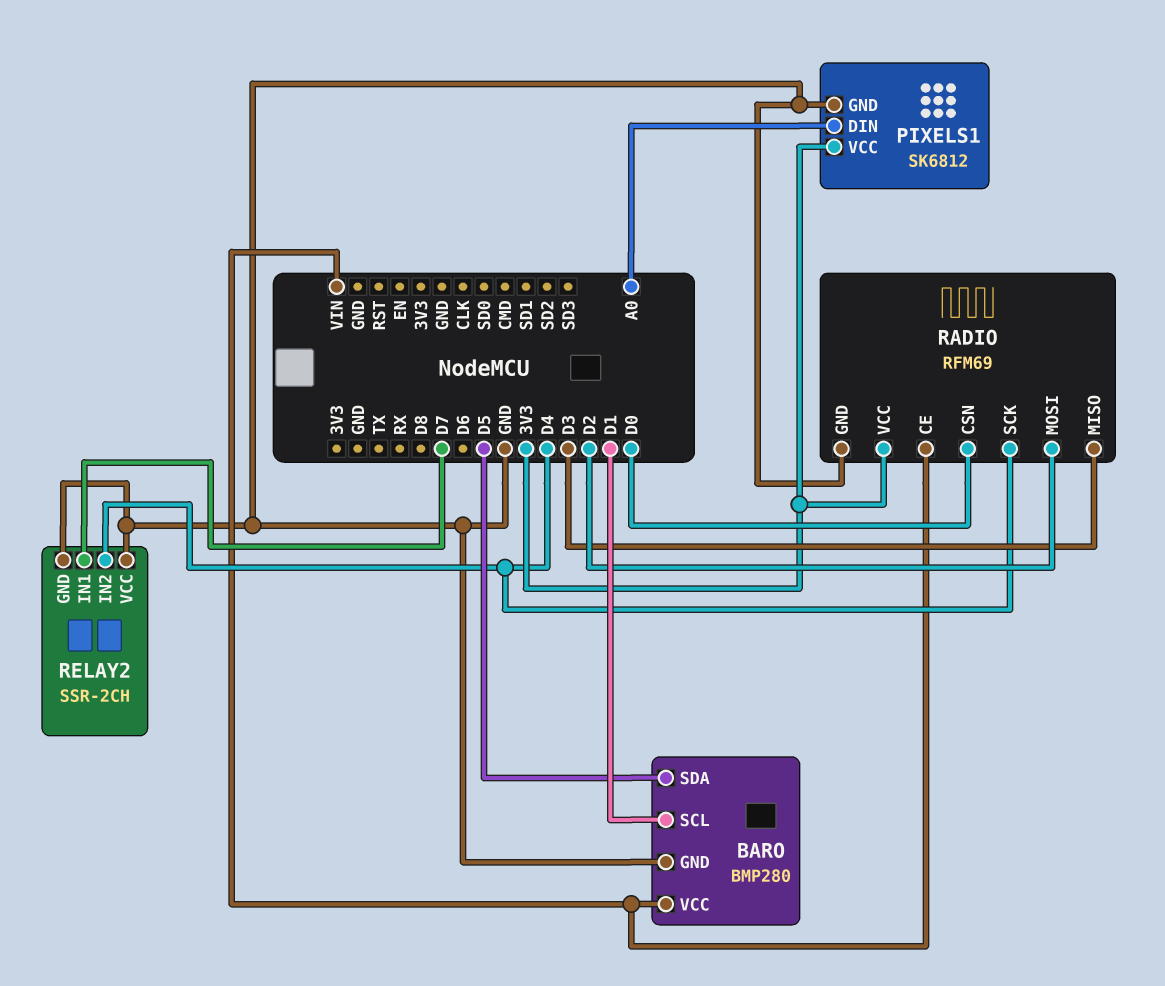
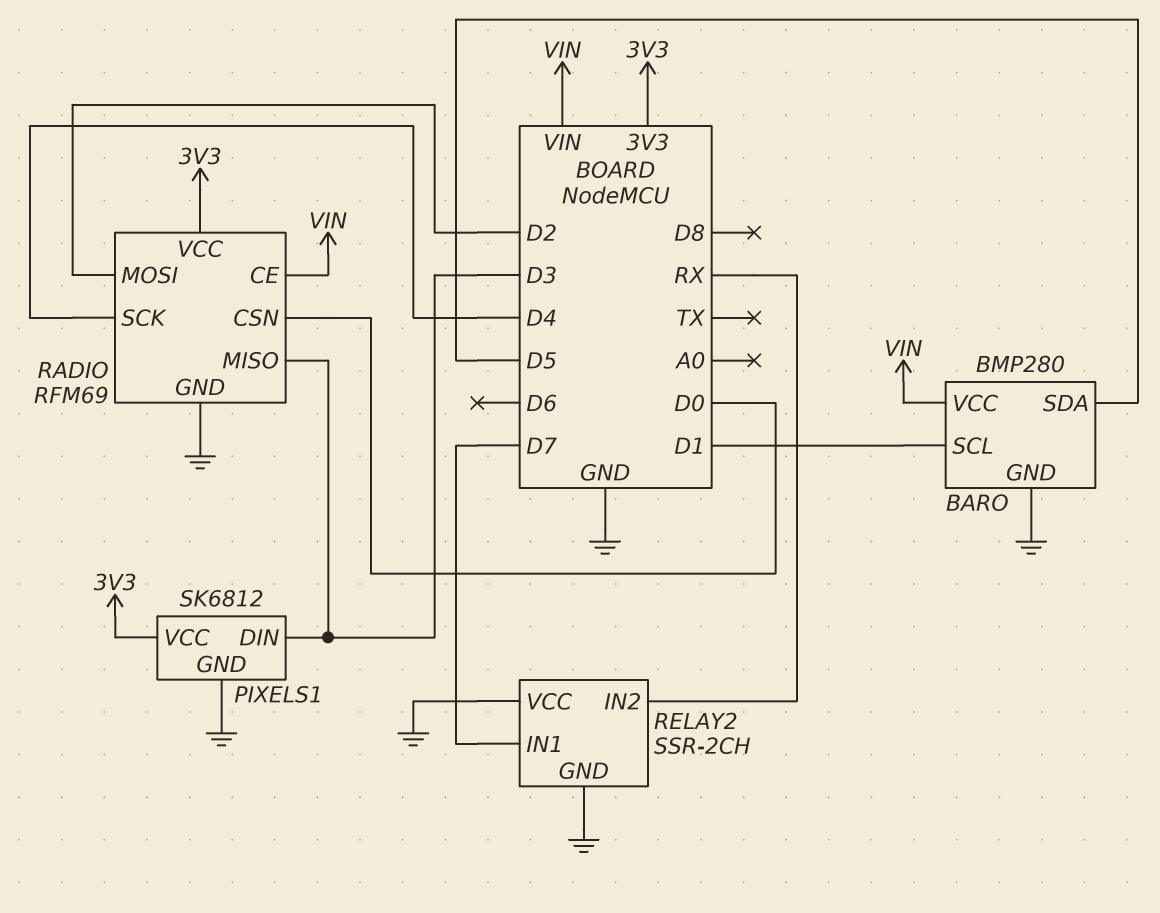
PIXELS1 pin DIN: A0 -> D3
RELAY2 pin IN2: D4 -> RX

